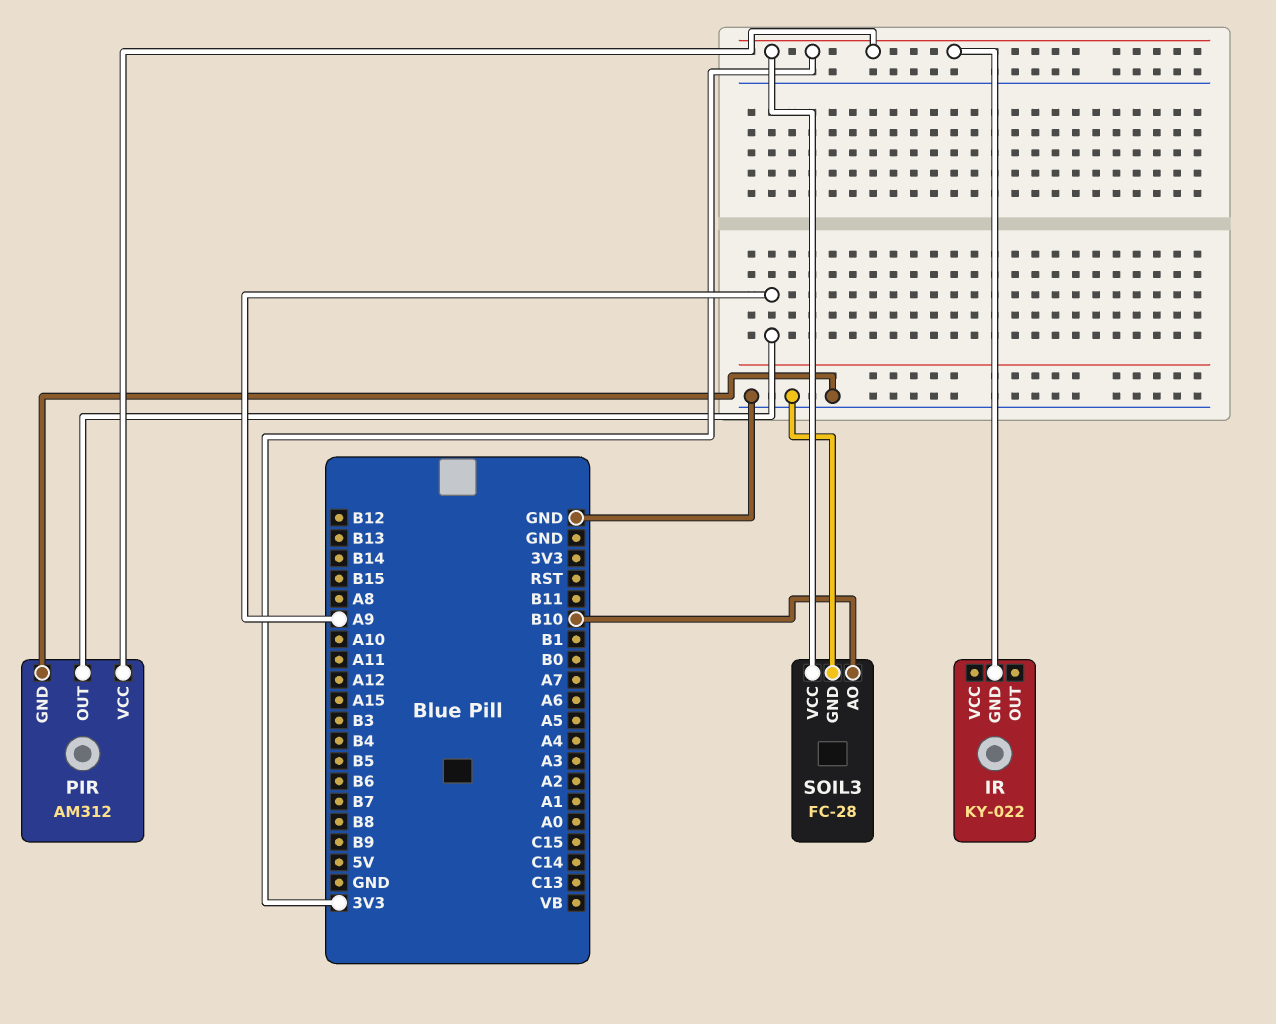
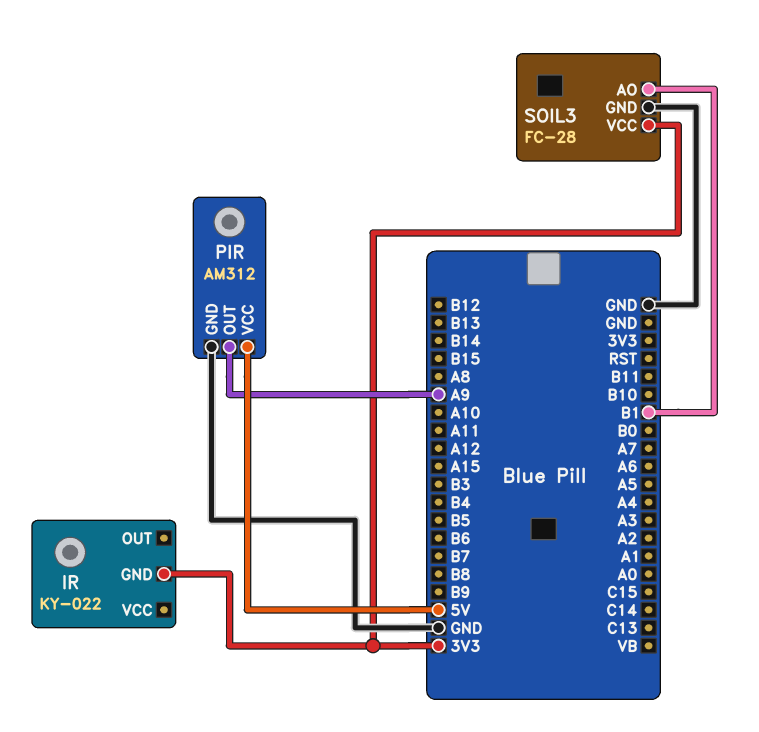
PIR pin VCC: 3V3 -> 5V
SOIL3 pin AO: B10 -> B1

